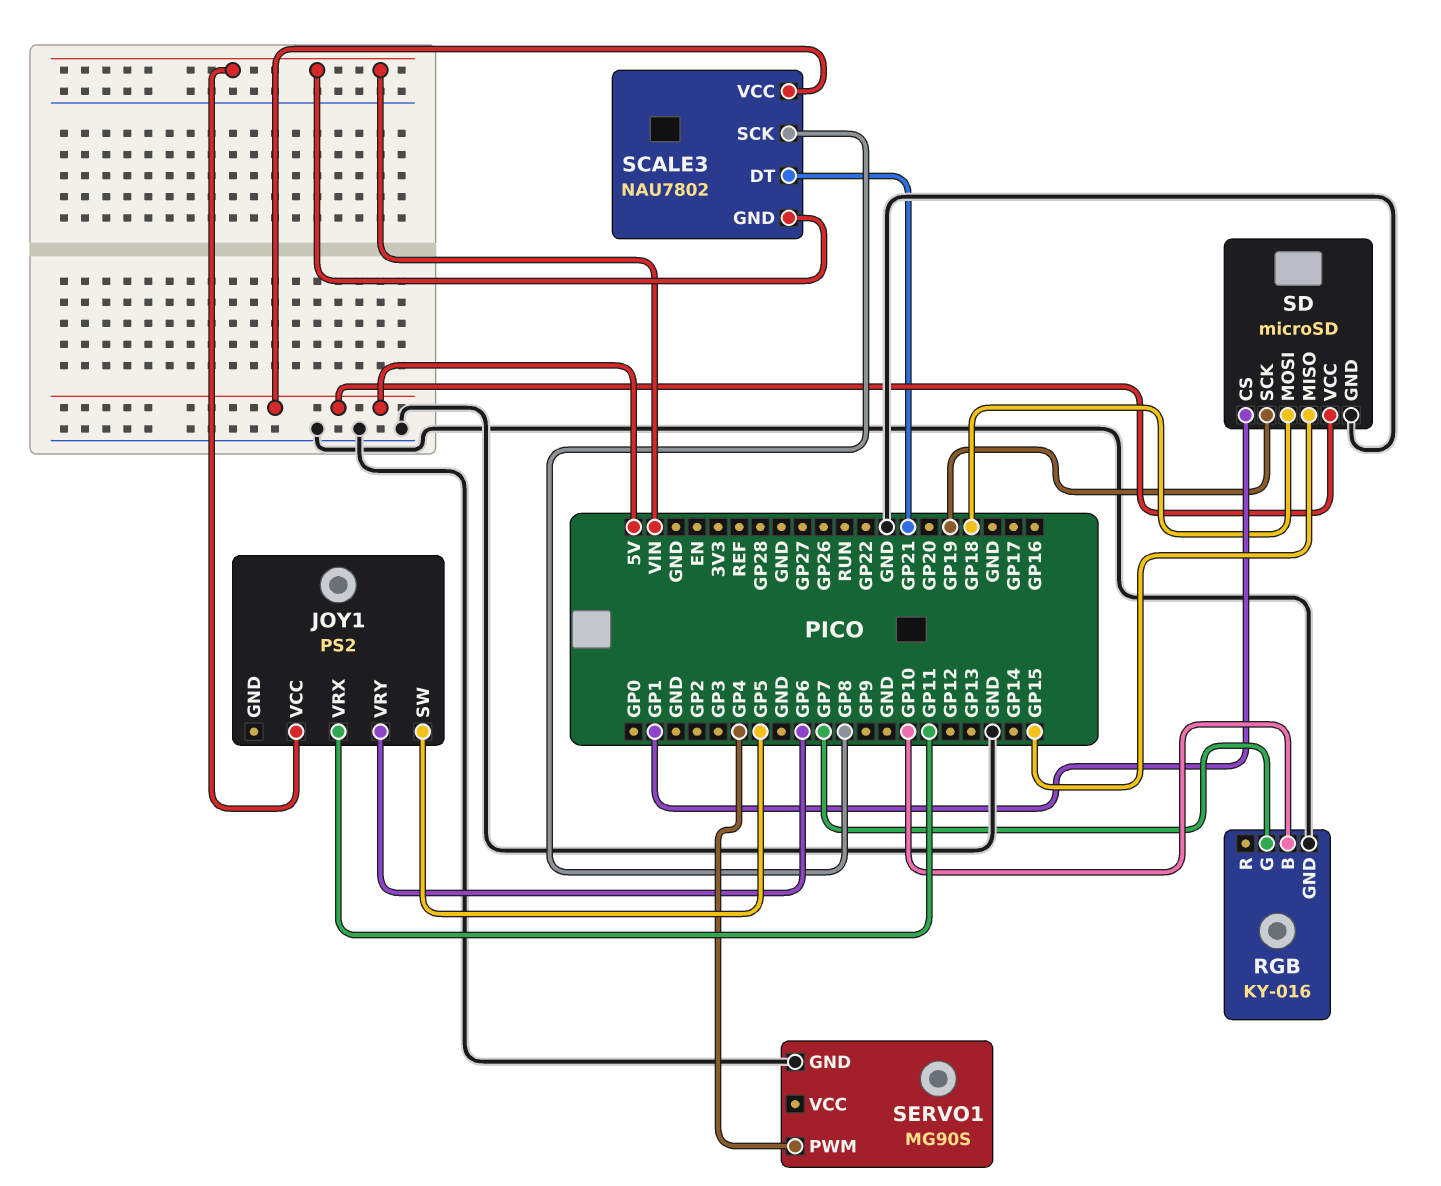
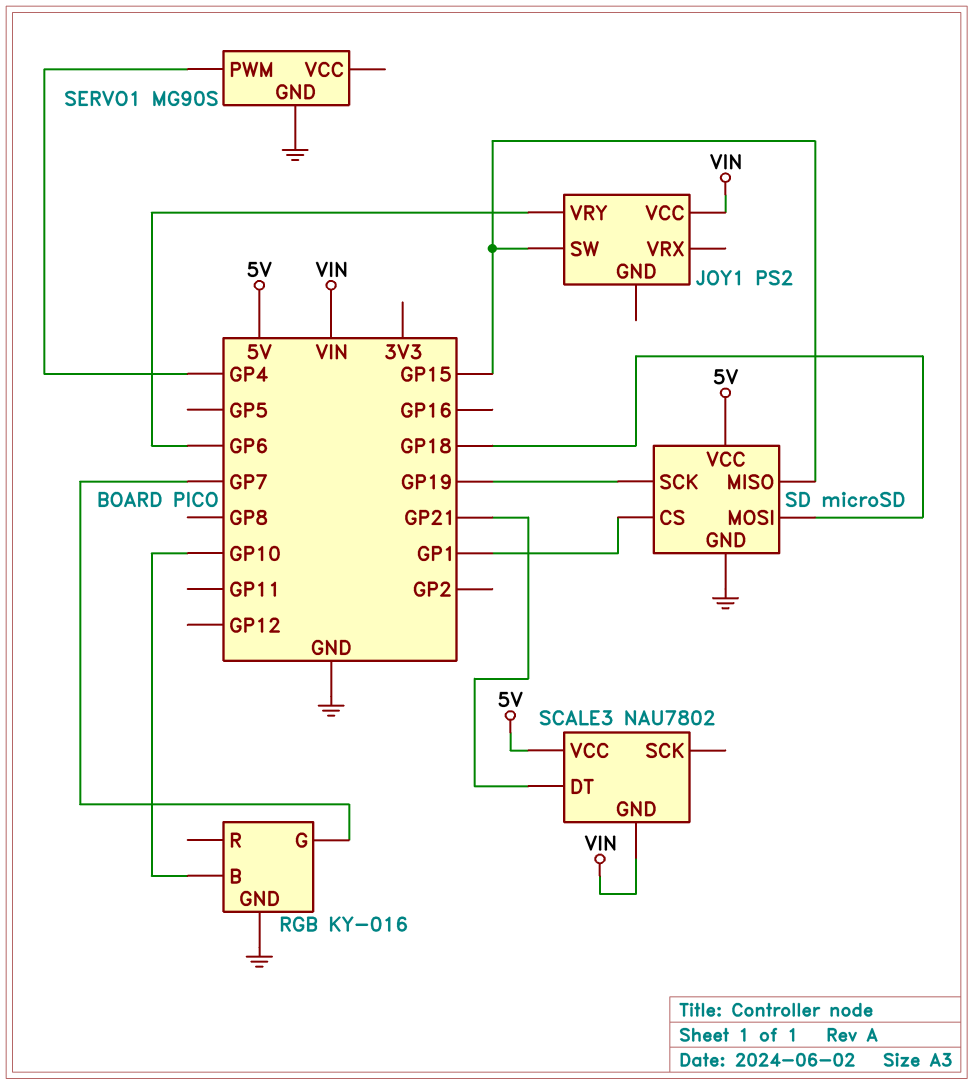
JOY1 pin SW: GP5 -> GP15
JOY1 pin VRX: GP11 -> none
SCALE3 pin SCK: GP8 -> none

